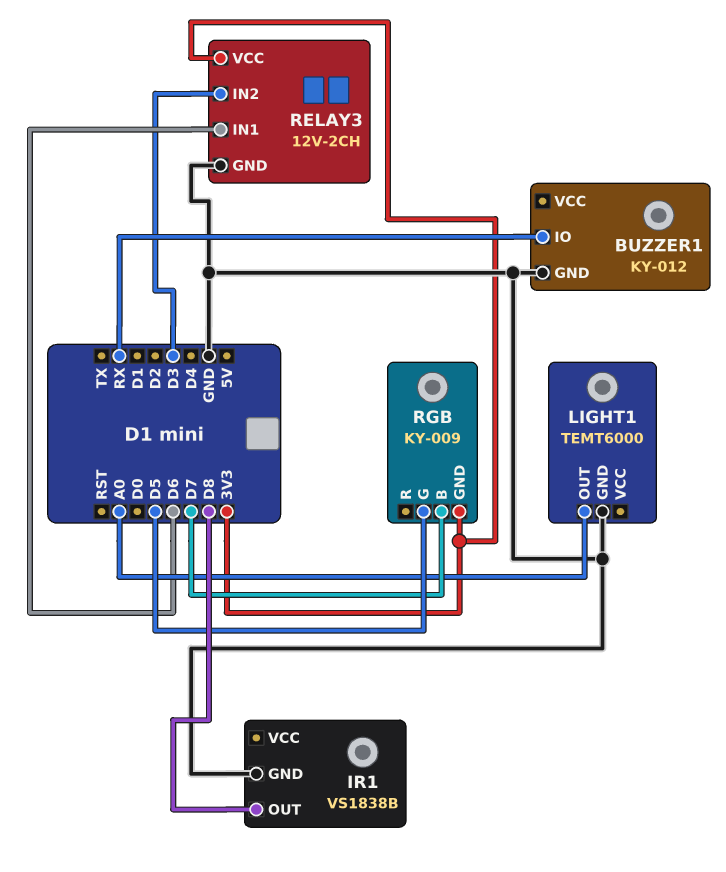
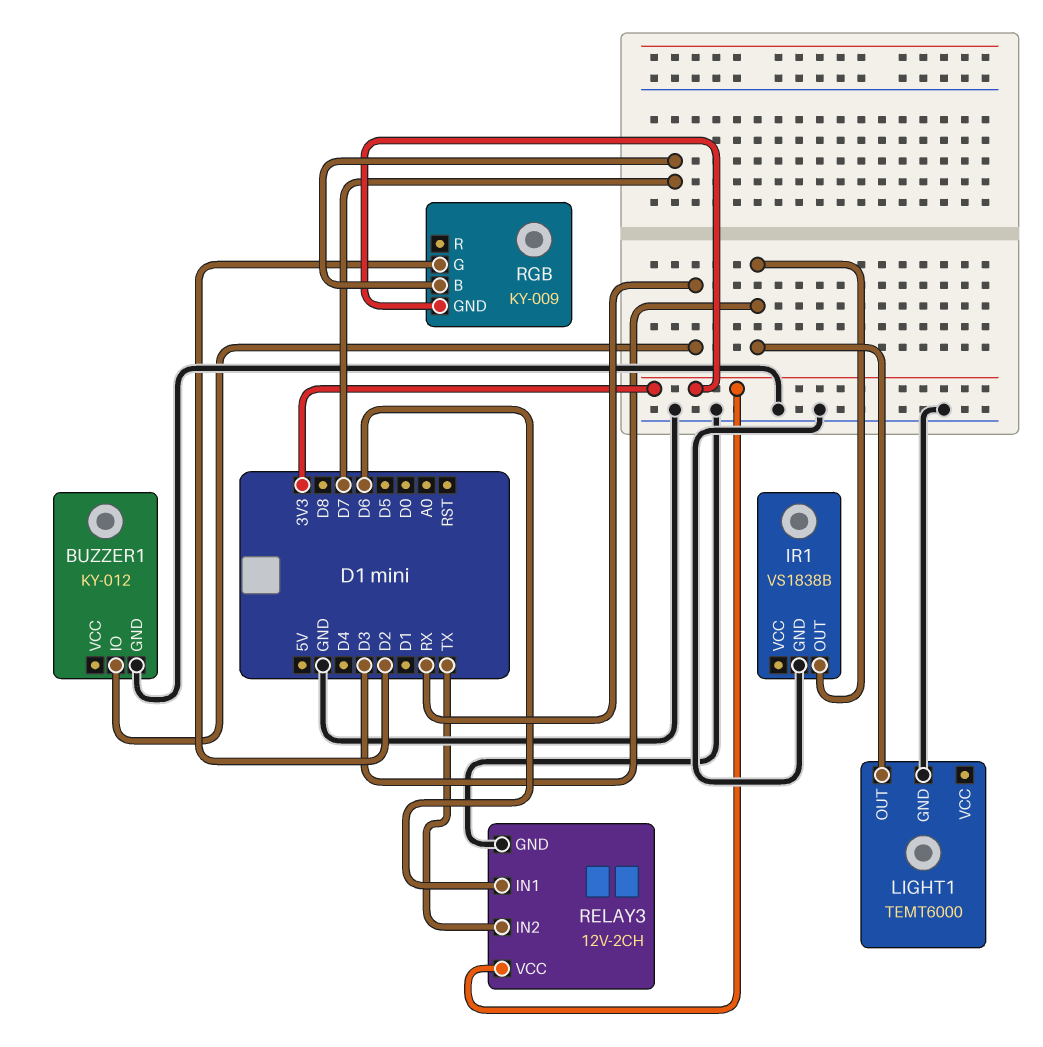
IR1 pin OUT: D8 -> D3
LIGHT1 pin OUT: A0 -> D3
RELAY3 pin IN2: D3 -> TX
RGB pin G: D5 -> D2

